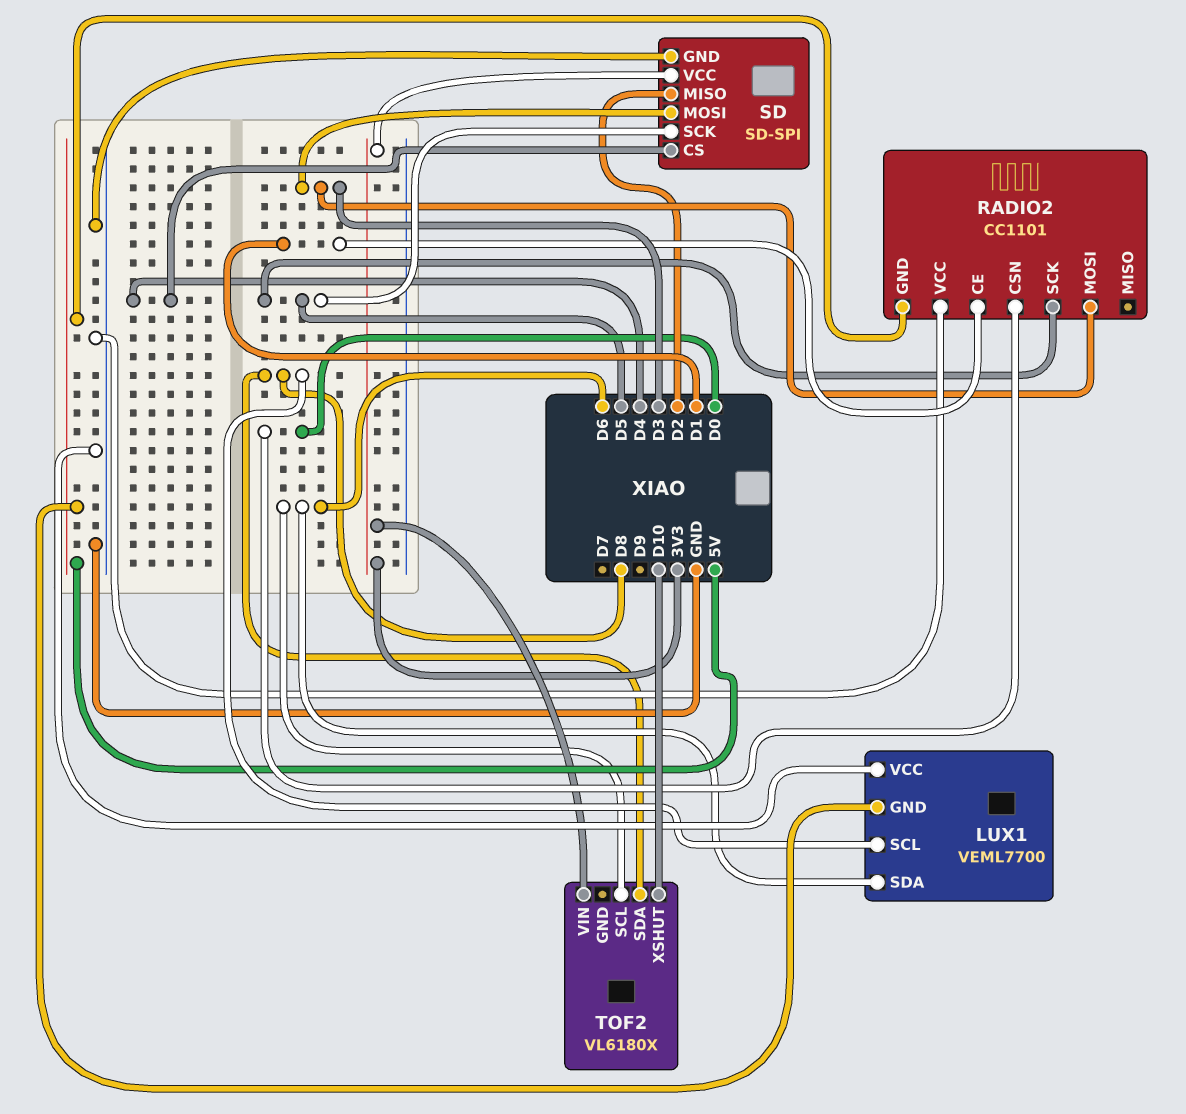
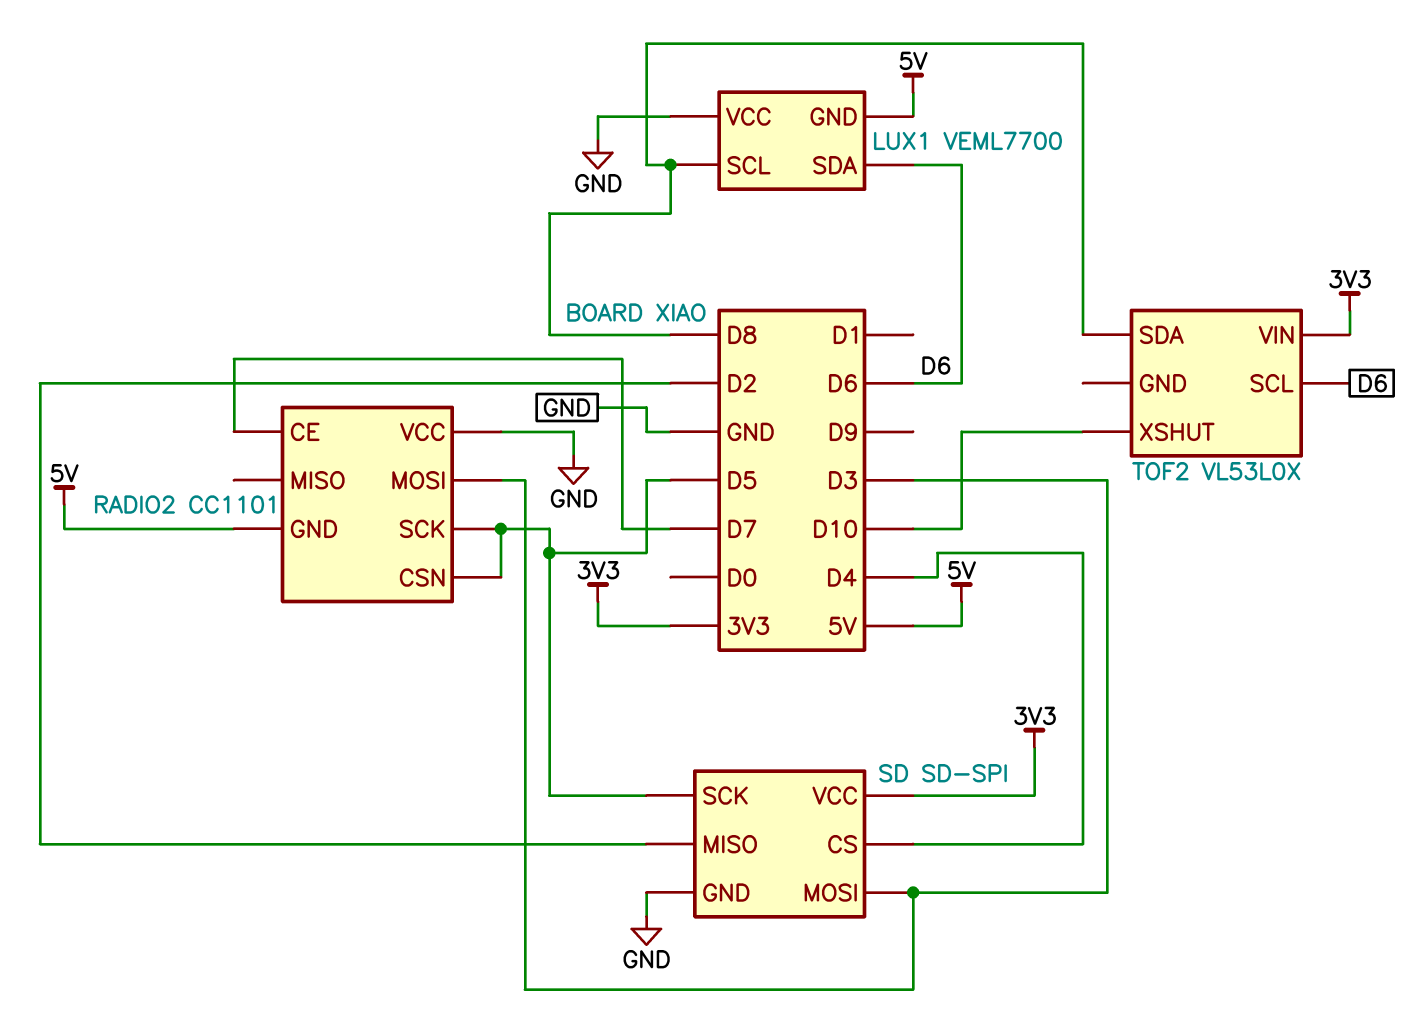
RADIO2 pin CE: D1 -> D7
RADIO2 pin CSN: D0 -> D5
TOF2: VL6180X -> VL53L0X

